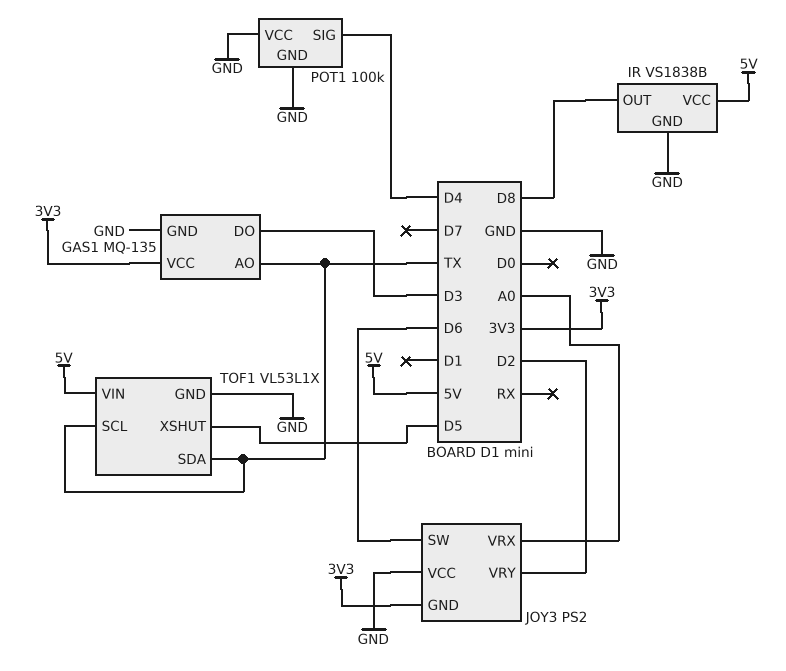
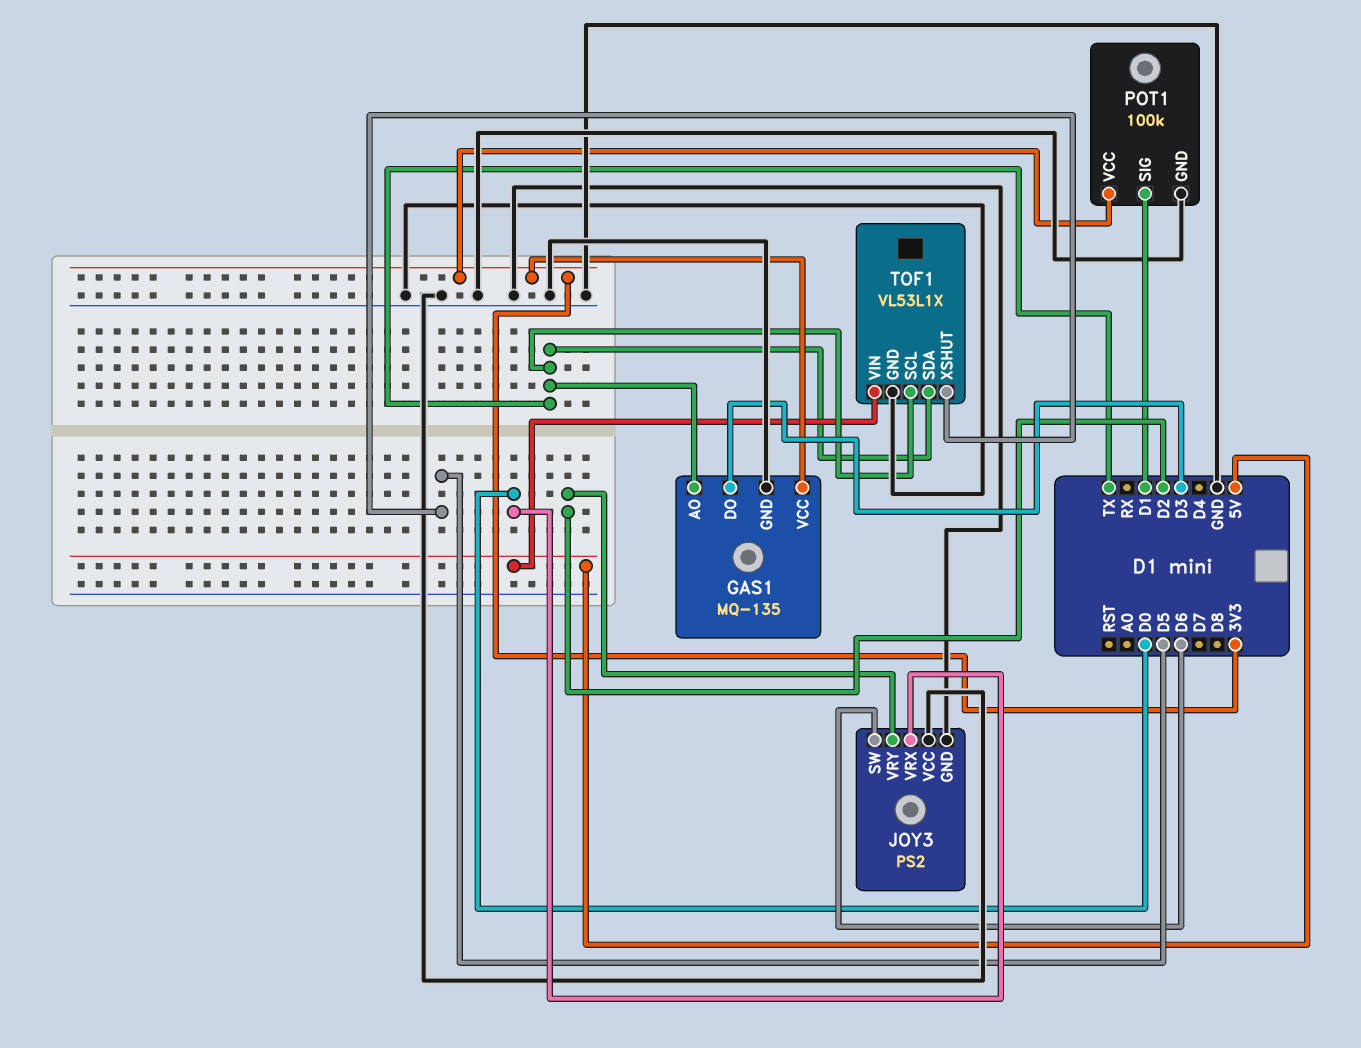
IR: VS1838B -> none
IR pin GND: GND -> none
IR pin OUT: D8 -> none
IR pin VCC: 5V -> none
JOY3 pin GND: 3V3 -> GND
JOY3 pin VRX: A0 -> D0
POT1 pin SIG: D4 -> D1
POT1 pin VCC: GND -> 3V3

